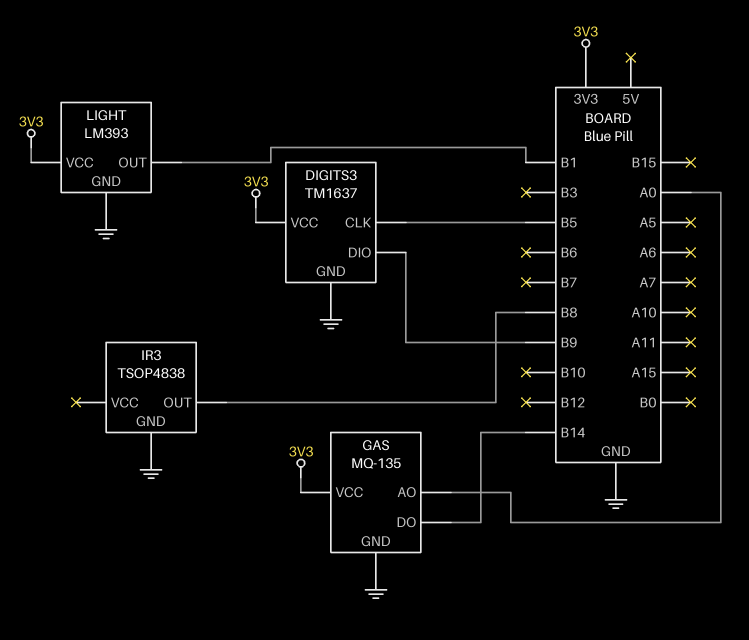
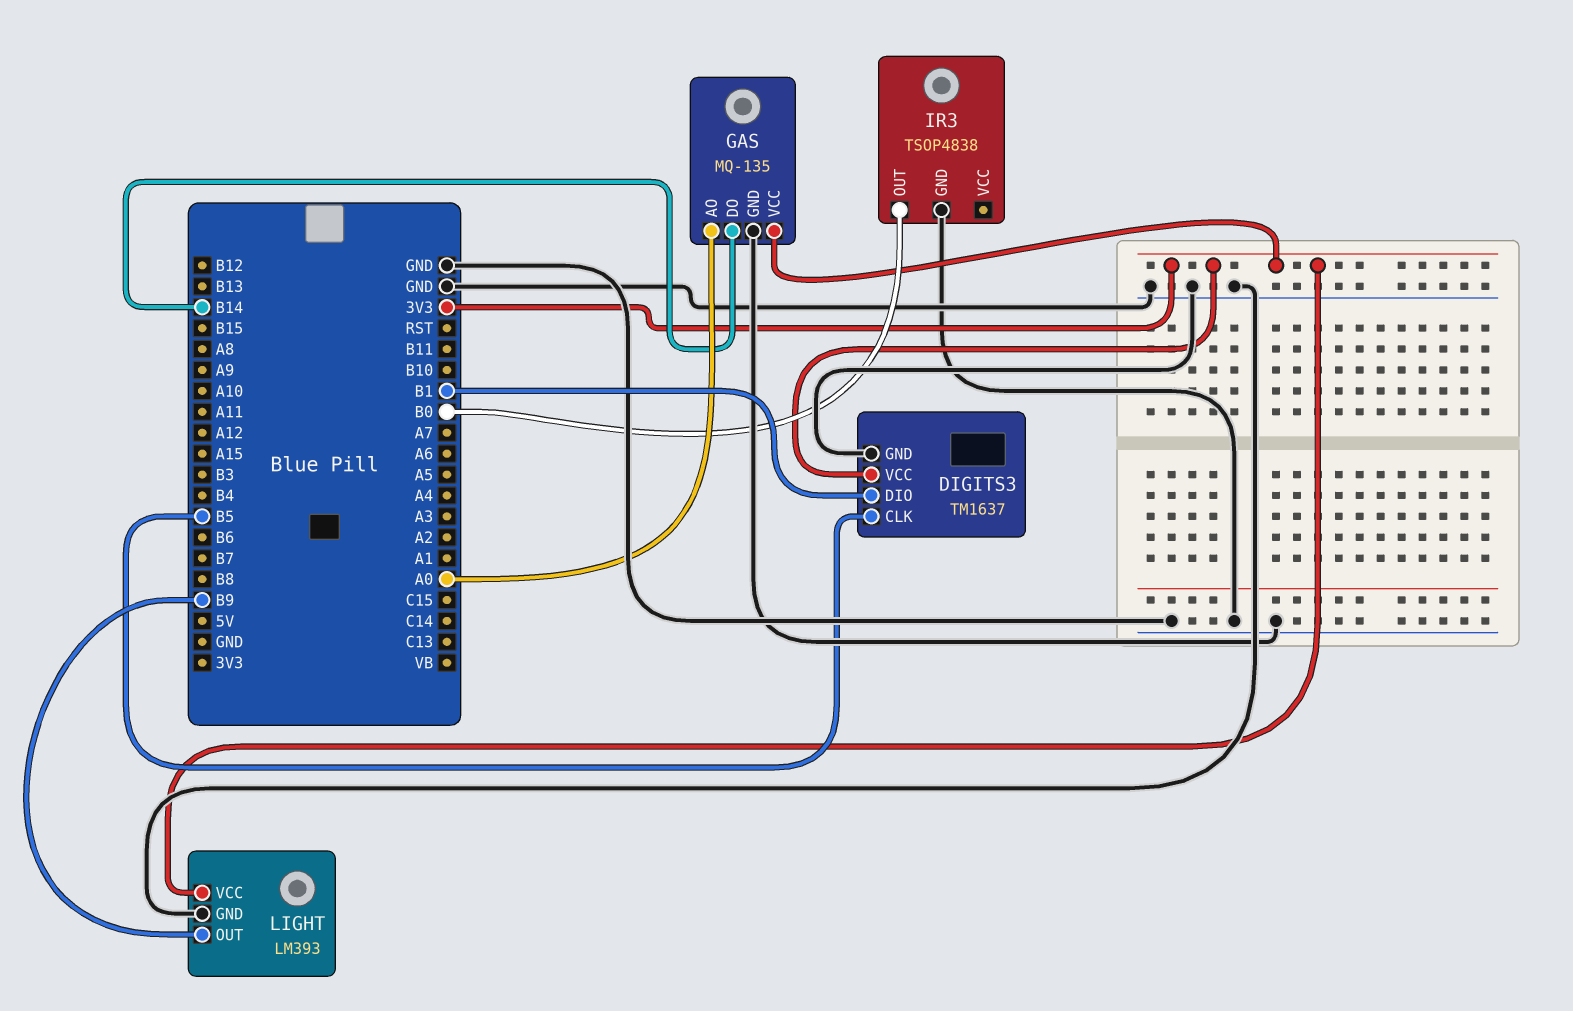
DIGITS3 pin DIO: B9 -> B1
IR3 pin OUT: B8 -> B0
LIGHT pin OUT: B1 -> B9

